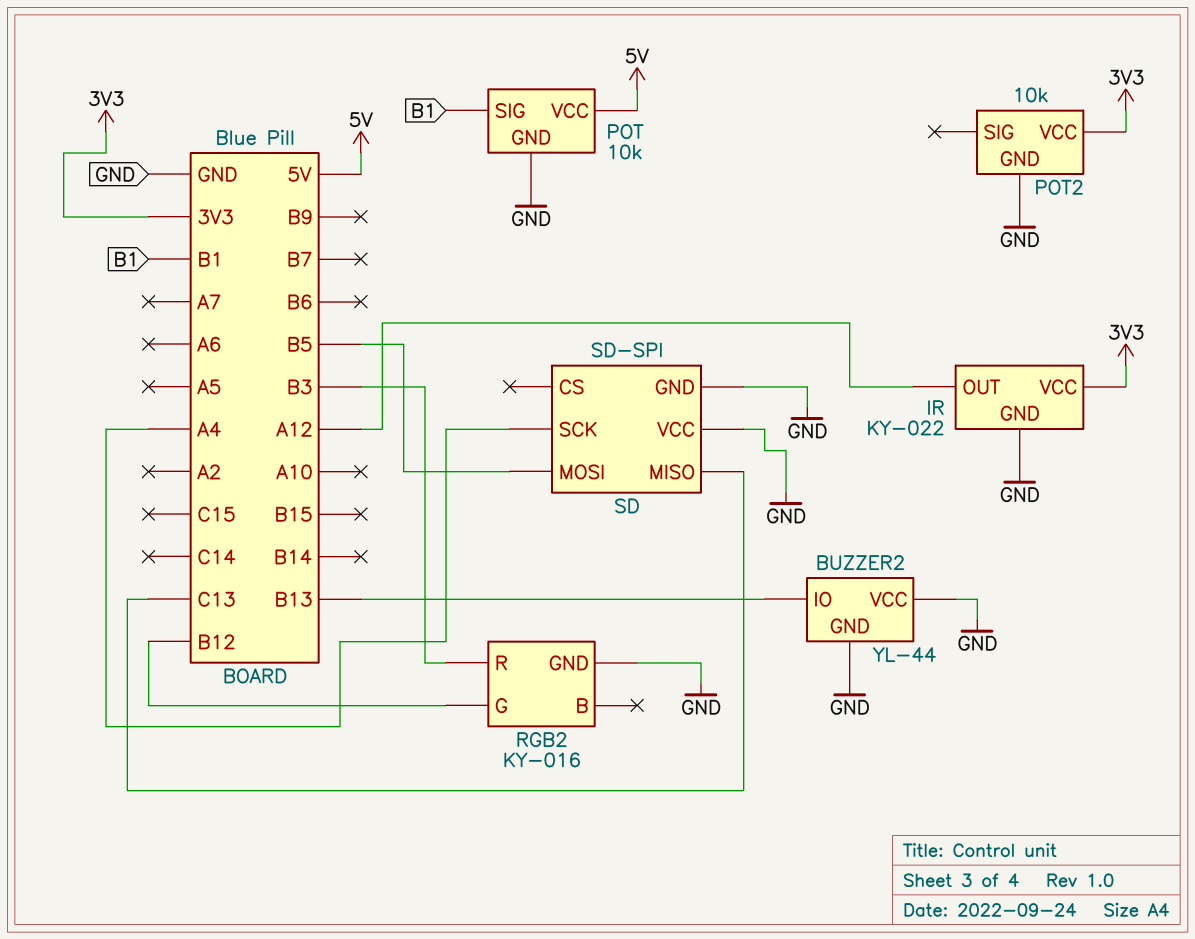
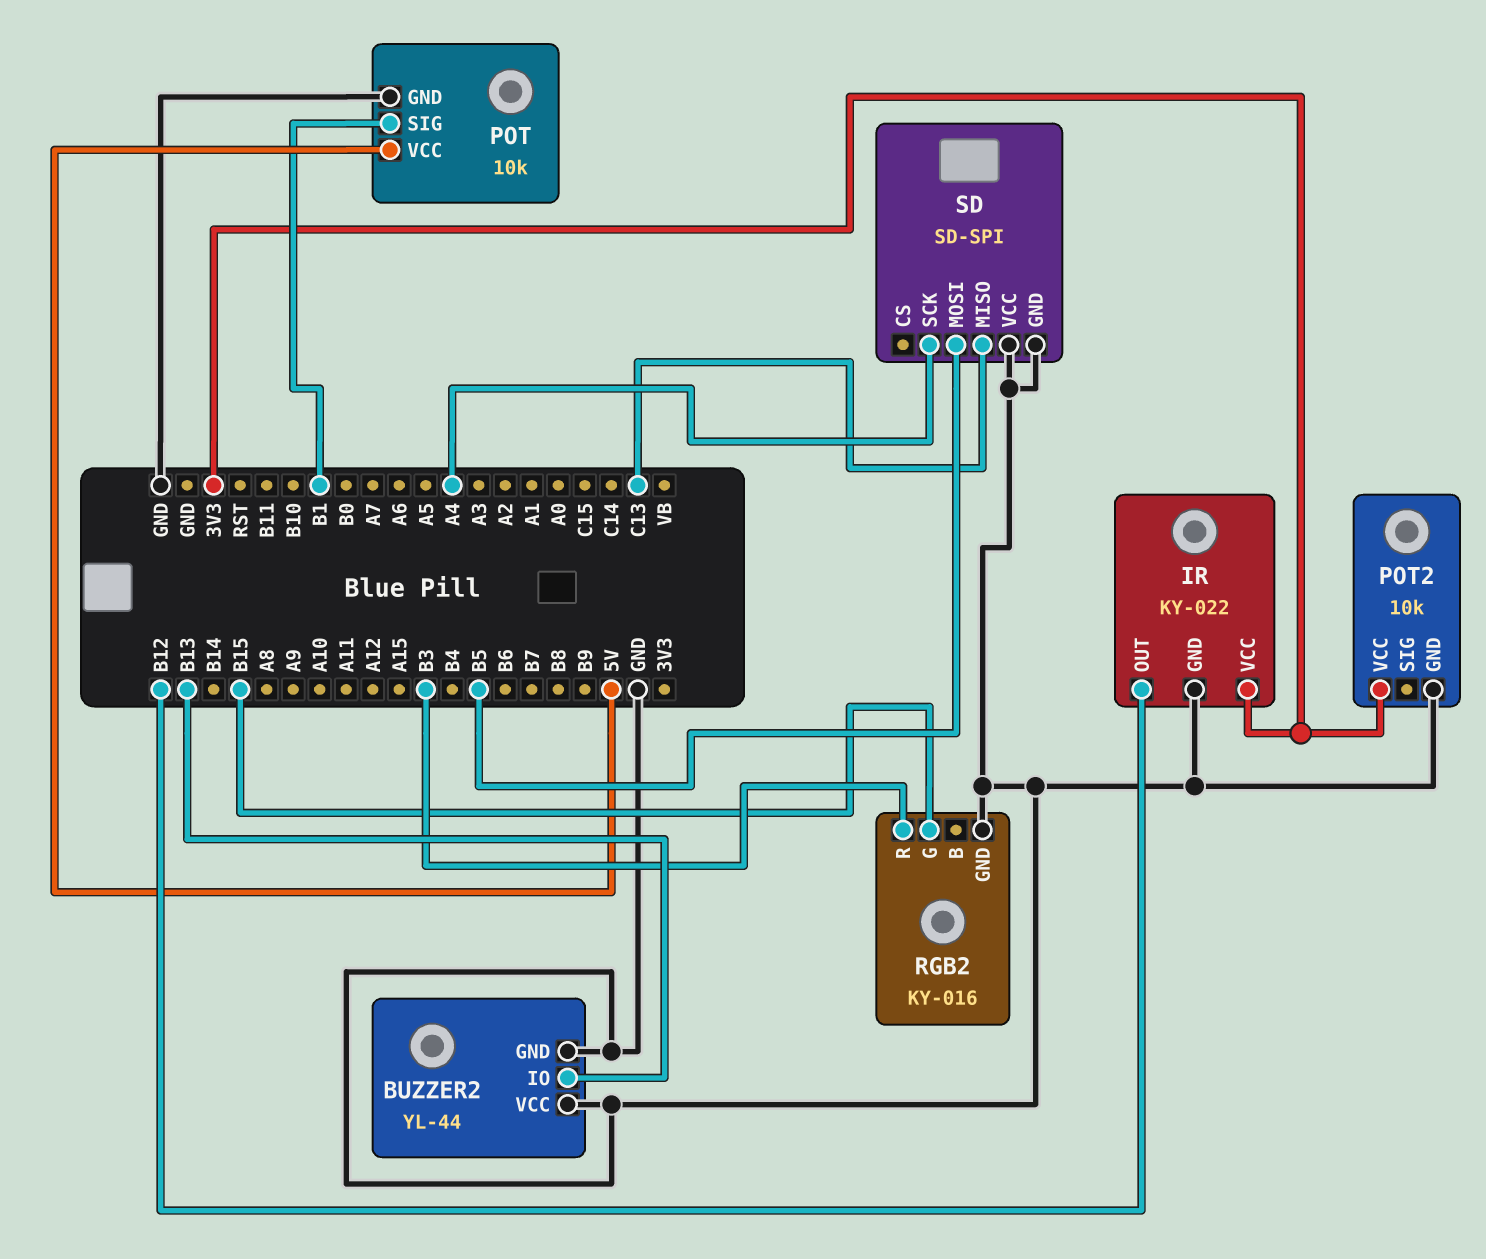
IR pin OUT: A12 -> B12
RGB2 pin G: B12 -> B15

